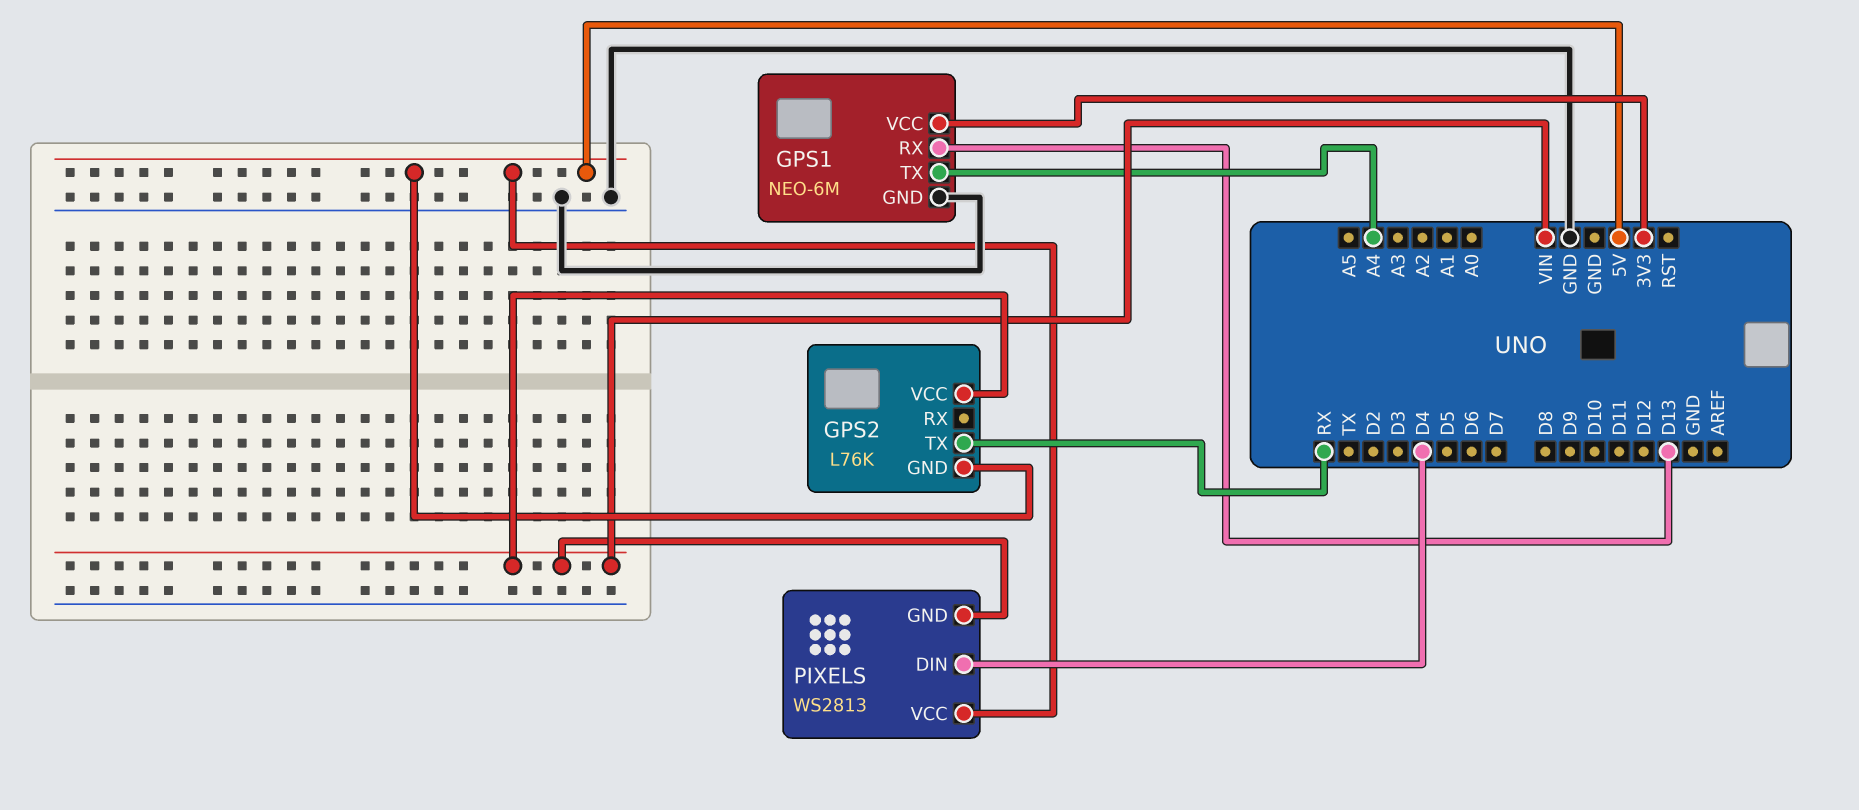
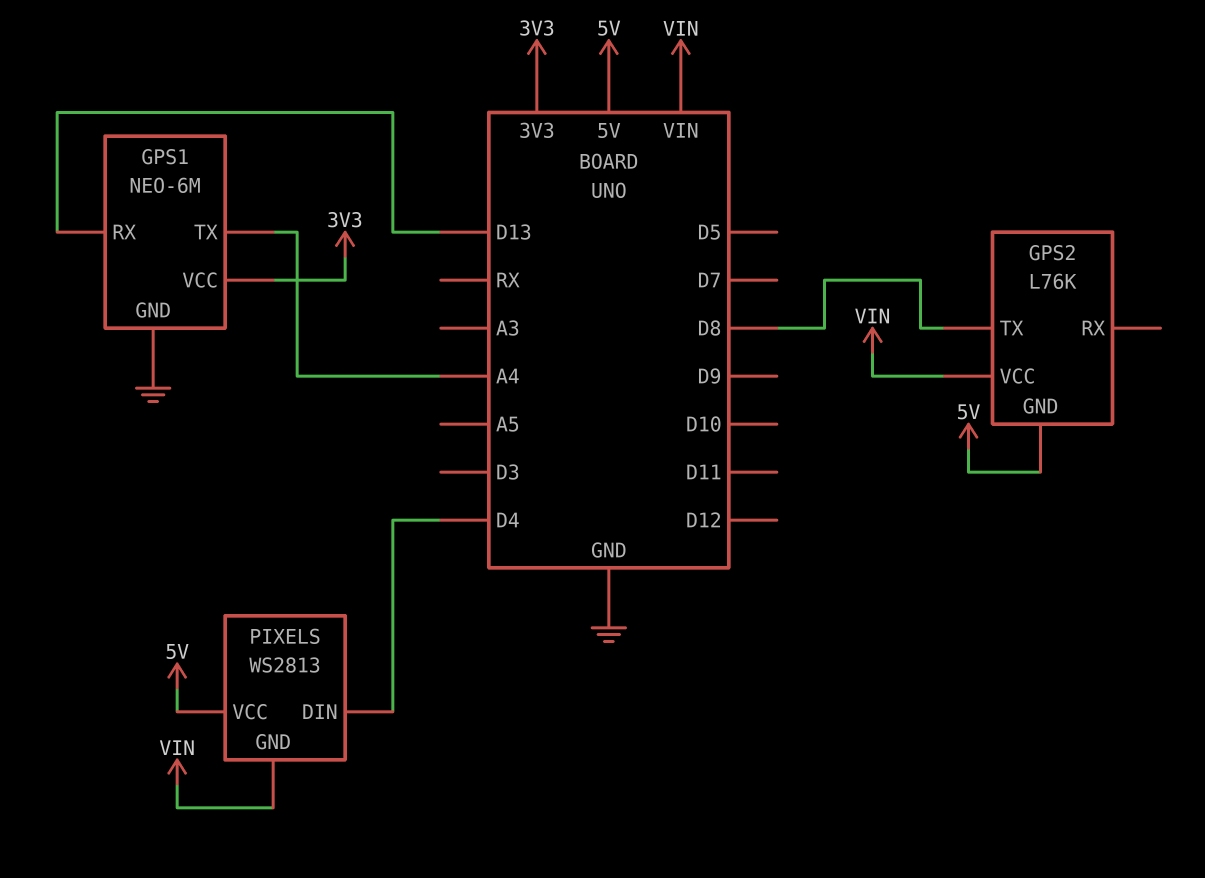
GPS2 pin TX: RX -> D8

